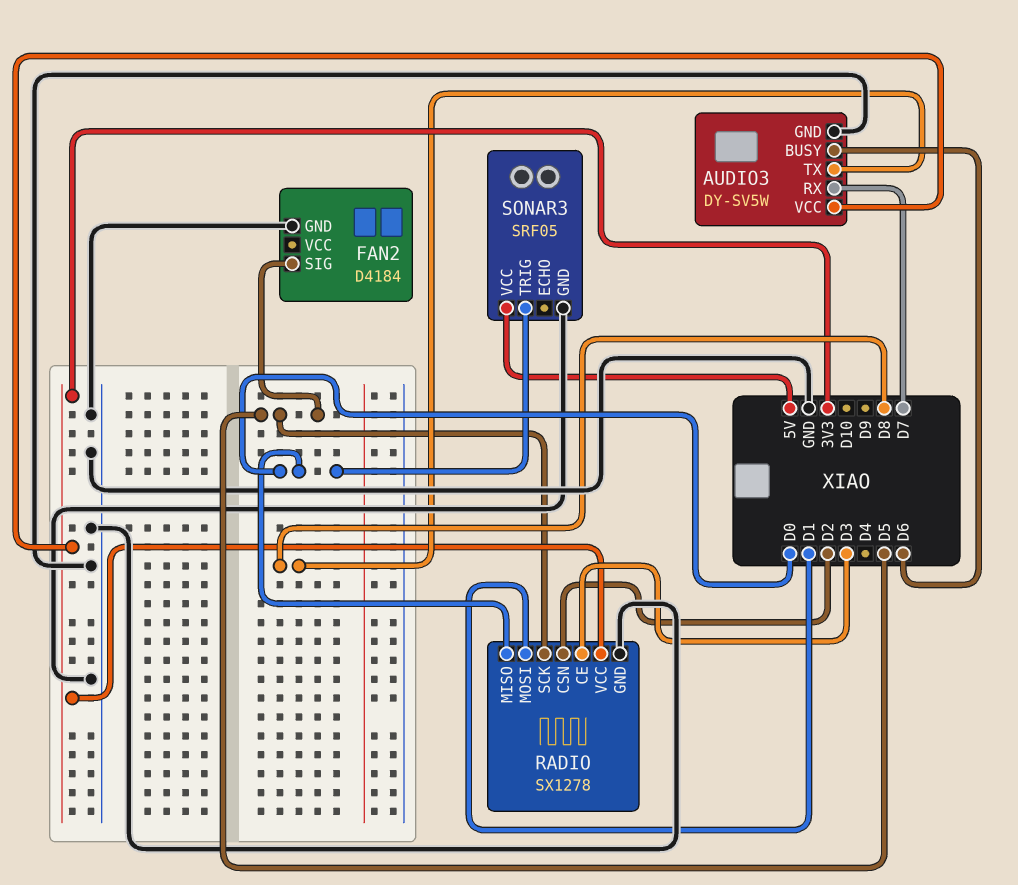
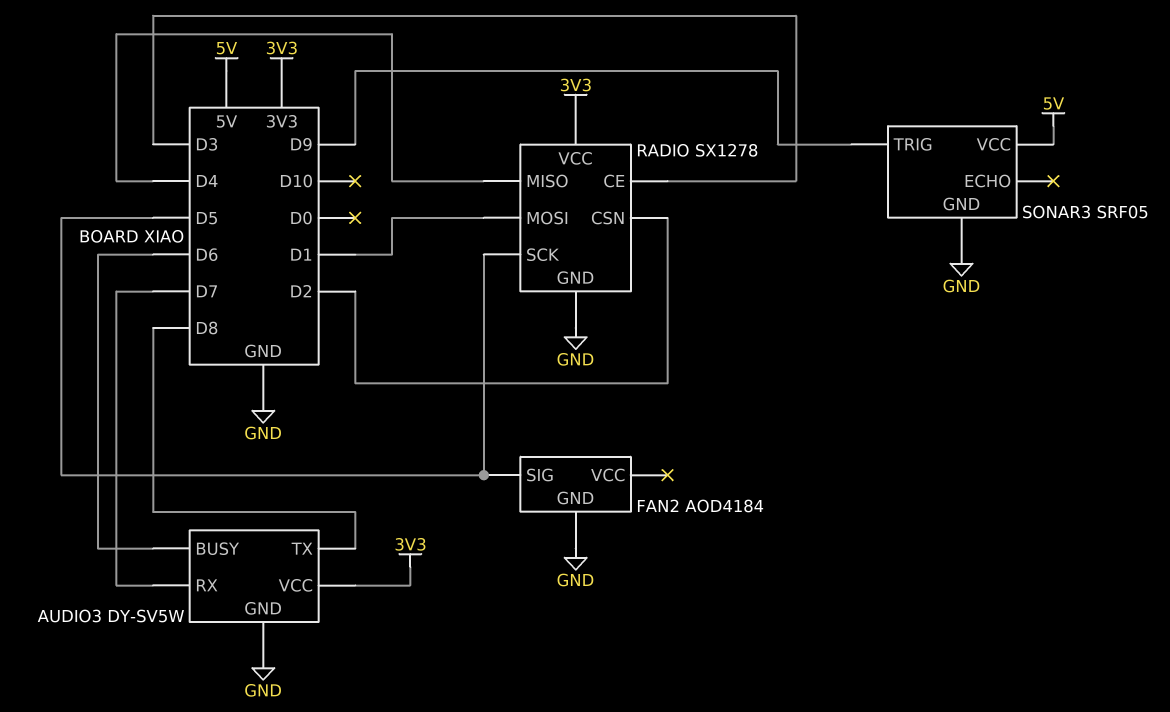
FAN2: D4184 -> AOD4184
RADIO pin MISO: D0 -> D4
SONAR3 pin TRIG: D0 -> D9

